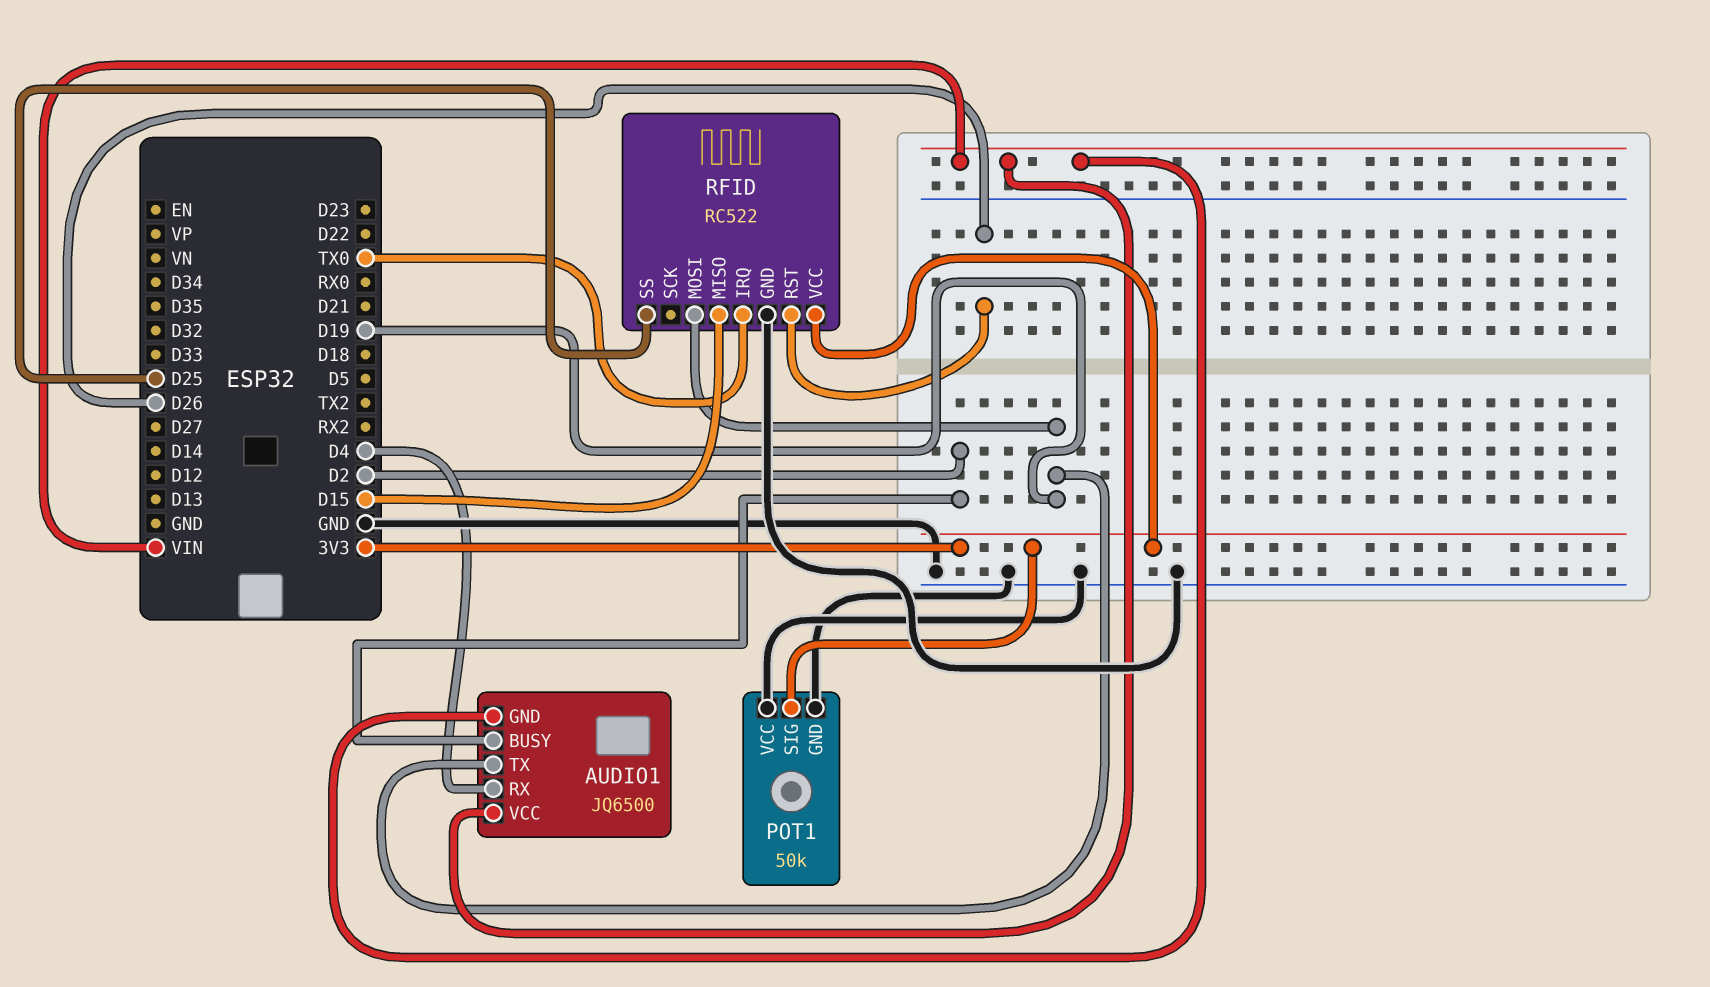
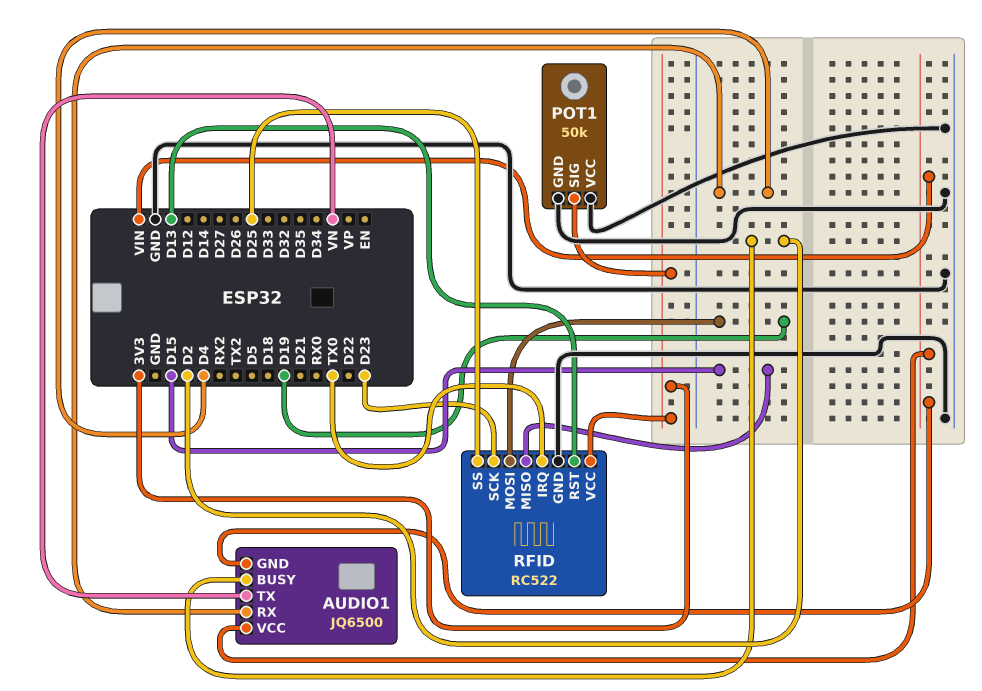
AUDIO1 pin TX: D19 -> VN
RFID pin RST: D26 -> D13
RFID pin SCK: none -> D23

